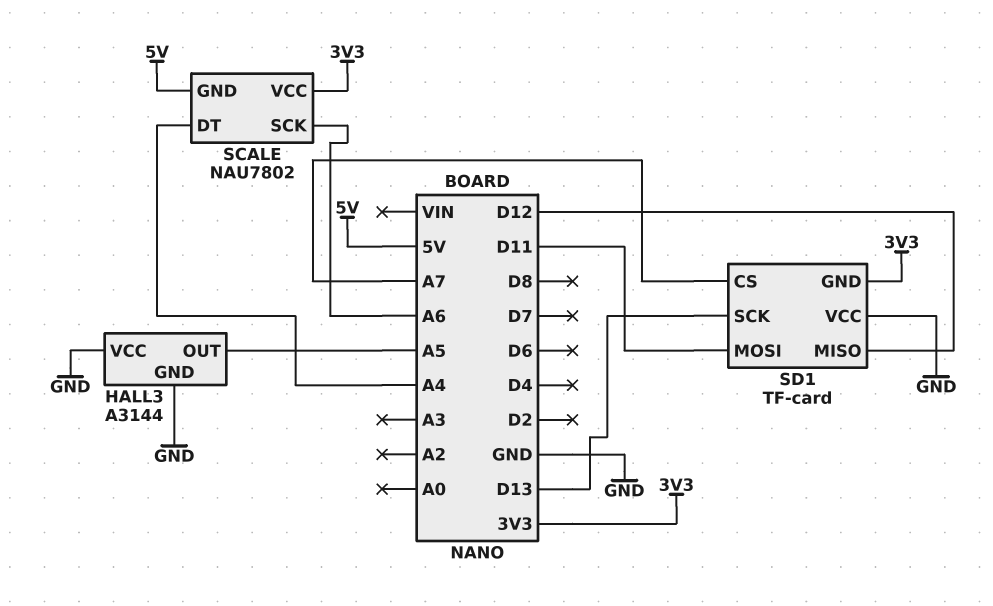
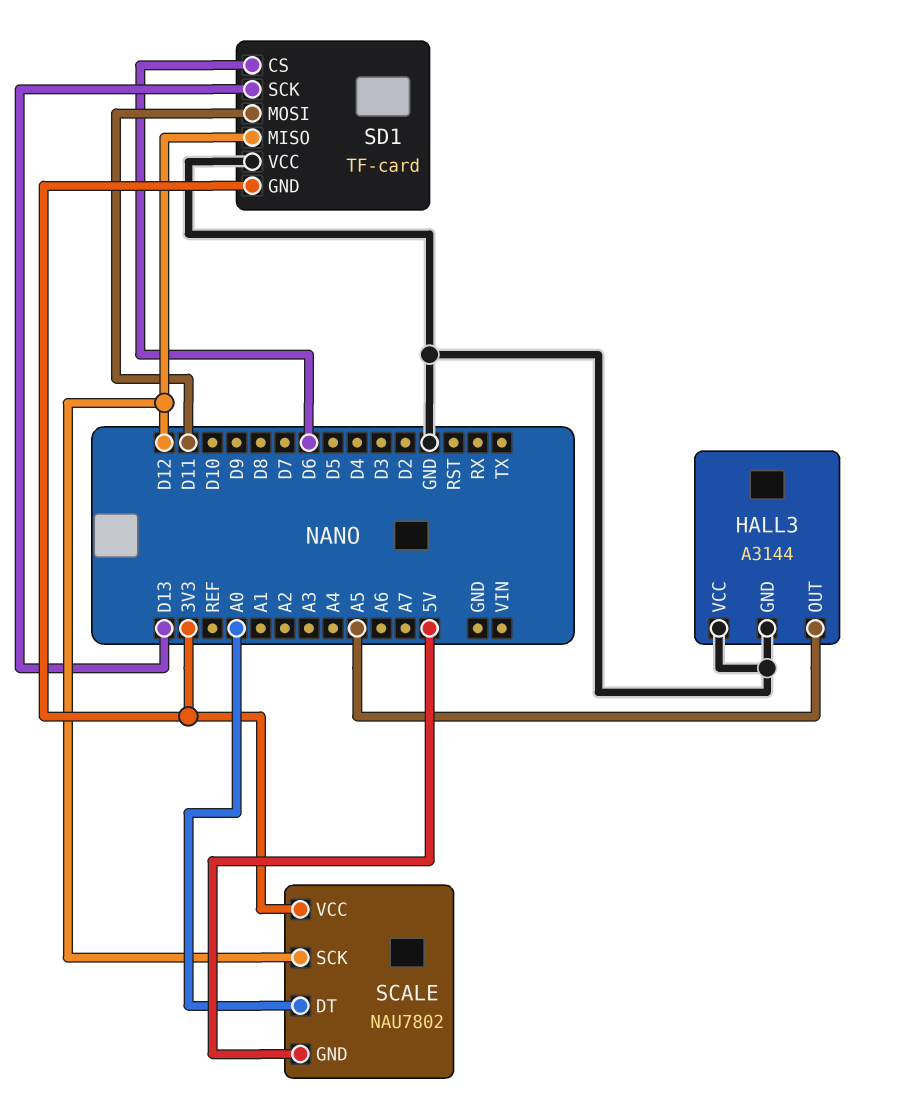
SCALE pin DT: A4 -> A0
SCALE pin SCK: A6 -> D12
SD1 pin CS: A7 -> D6

